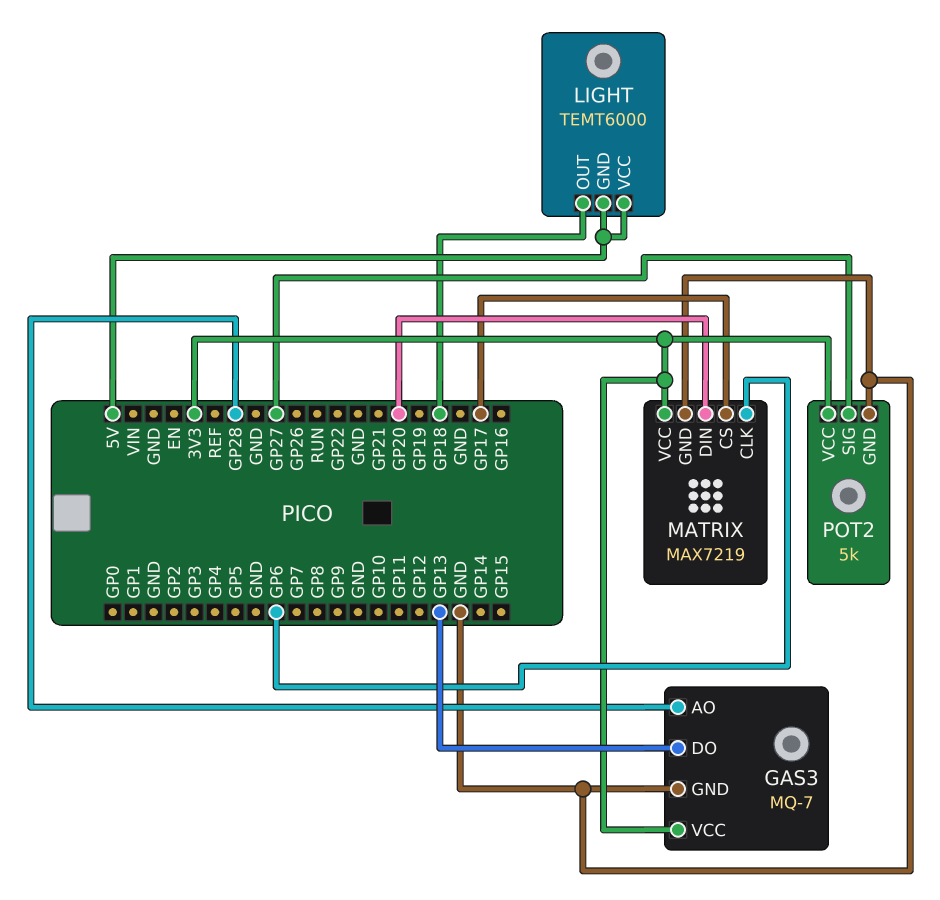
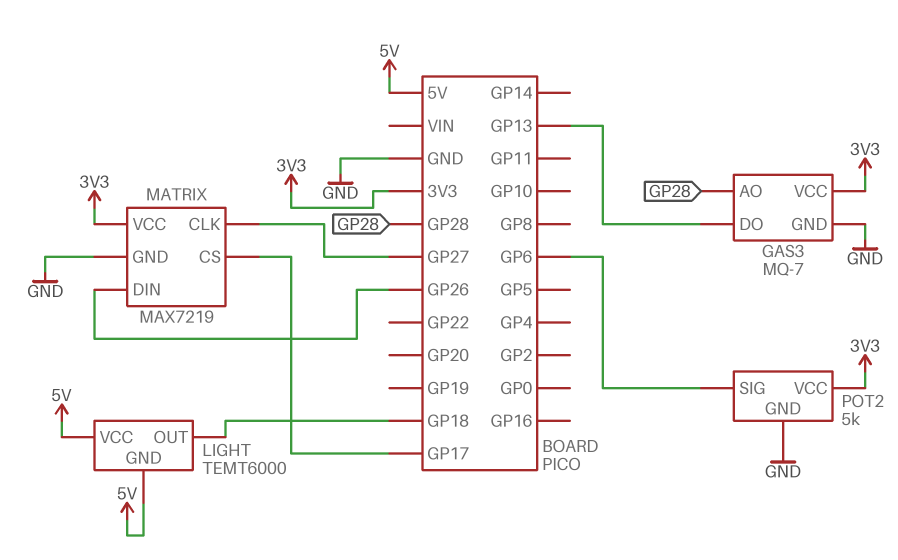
MATRIX pin CLK: GP6 -> GP27
MATRIX pin DIN: GP20 -> GP26
POT2 pin SIG: GP27 -> GP6

